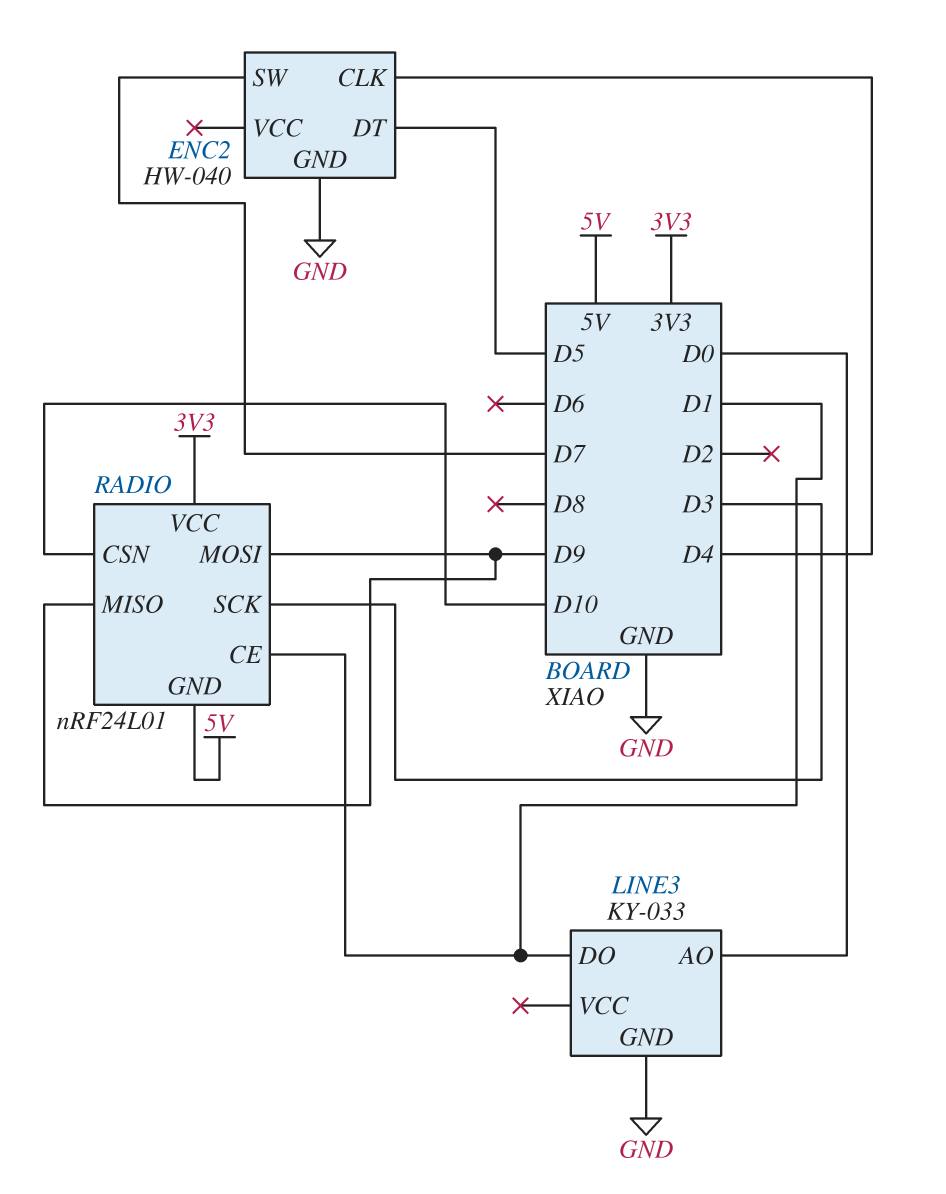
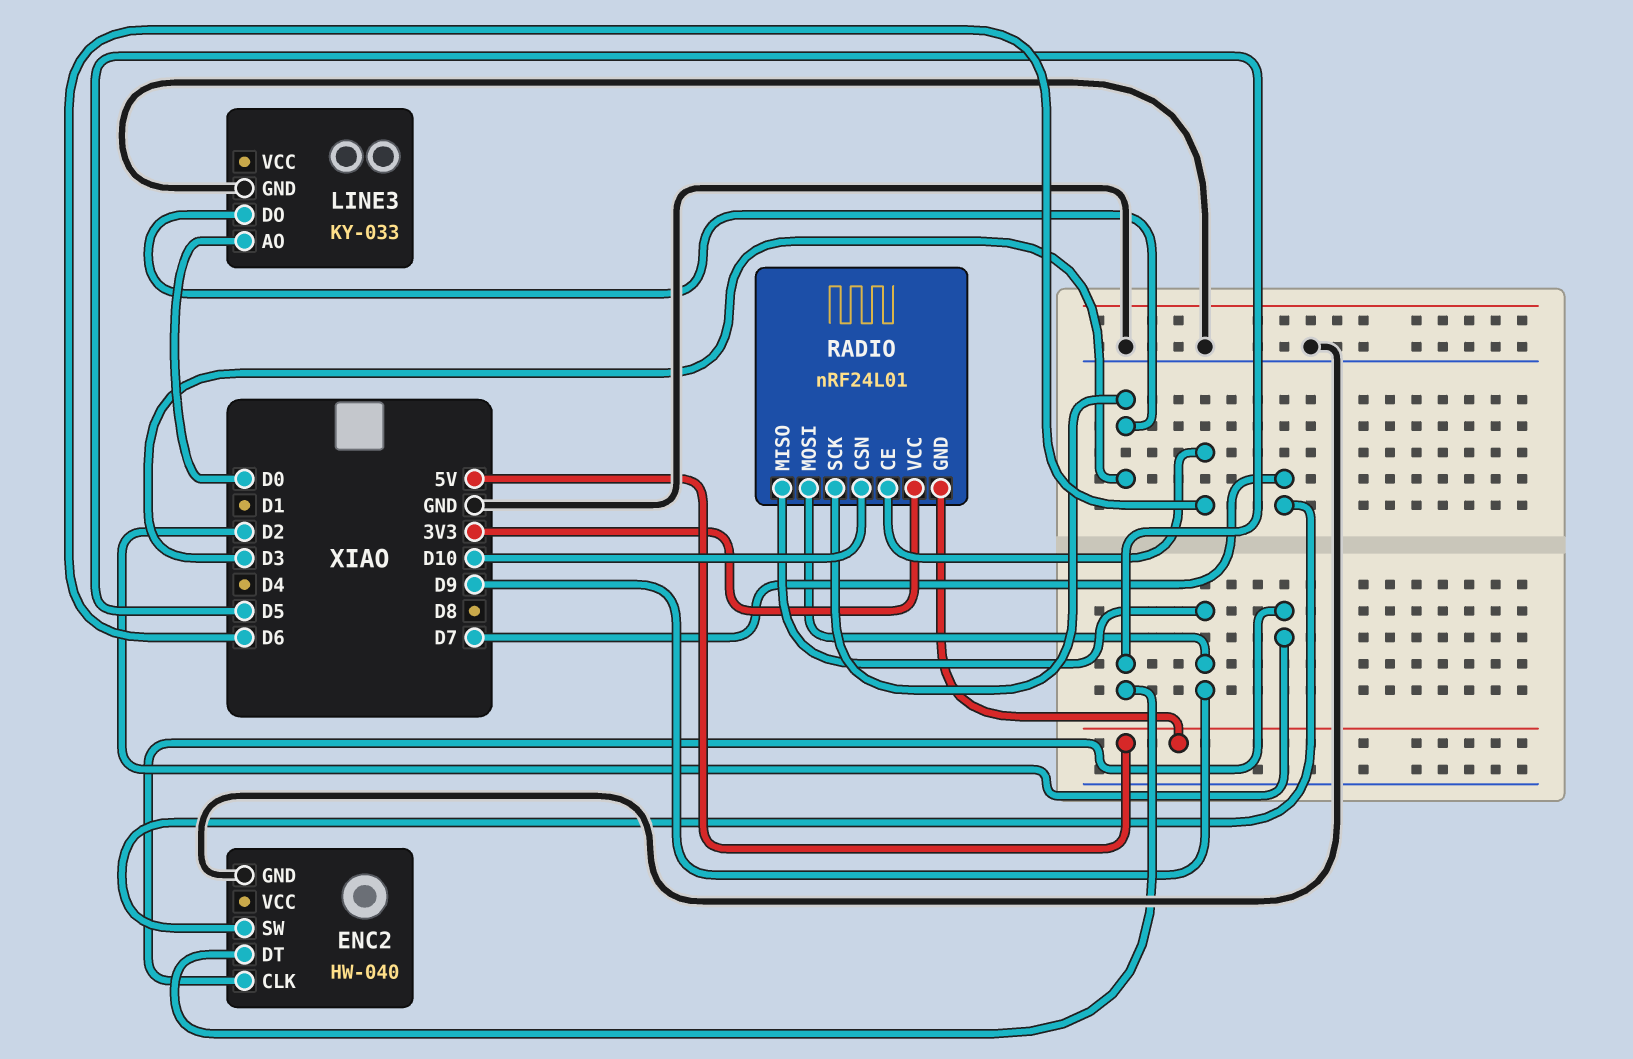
ENC2 pin CLK: D4 -> D2
LINE3 pin DO: D1 -> D3
RADIO pin CE: D1 -> D6

